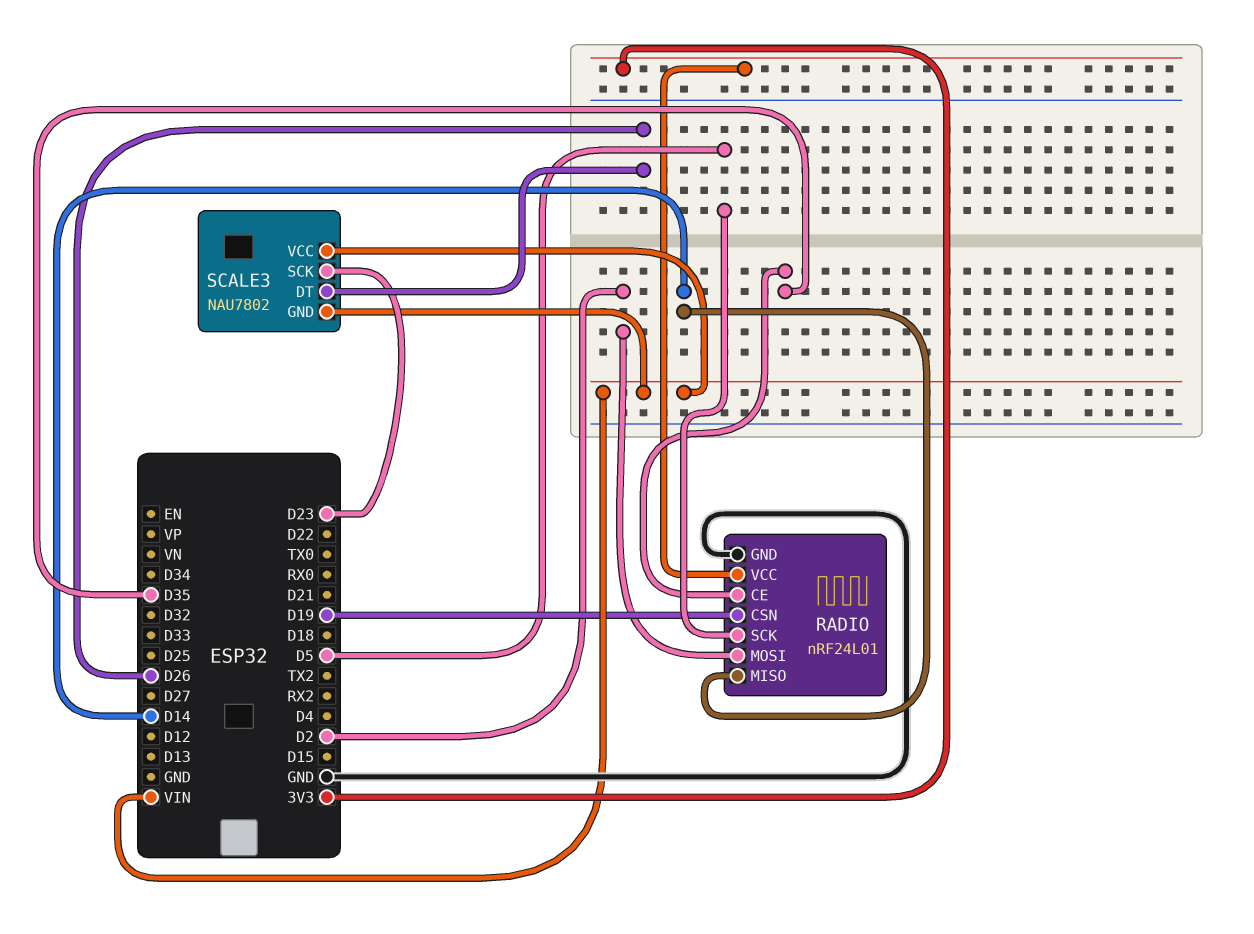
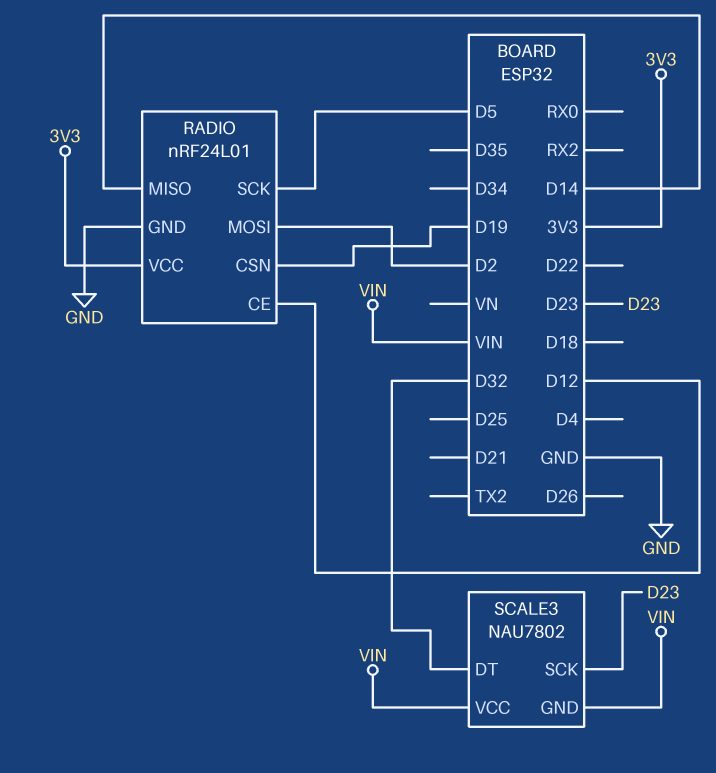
RADIO pin CE: D35 -> D12
SCALE3 pin DT: D26 -> D32

